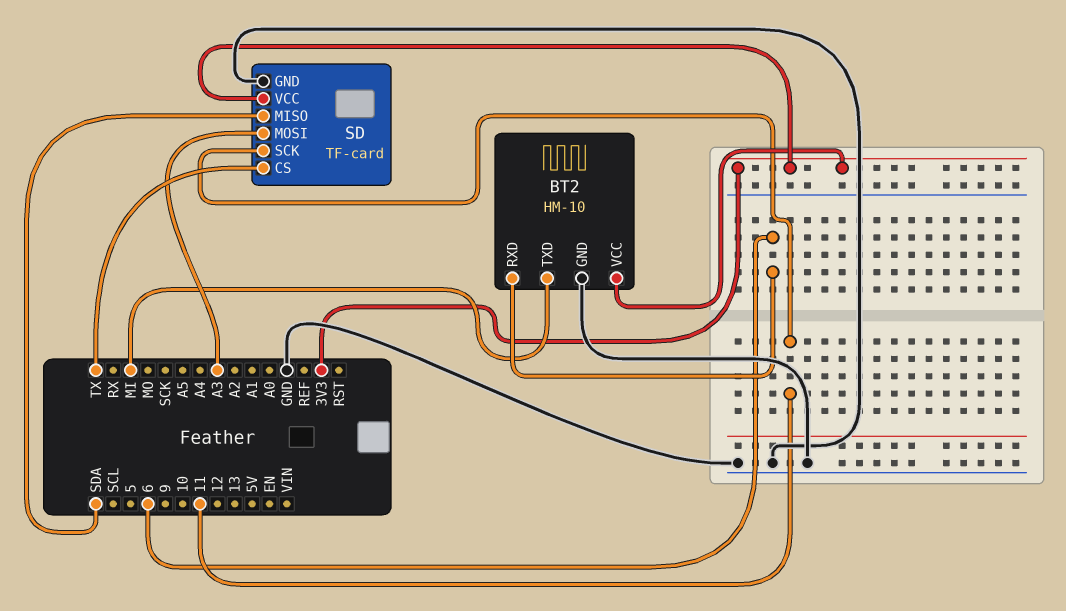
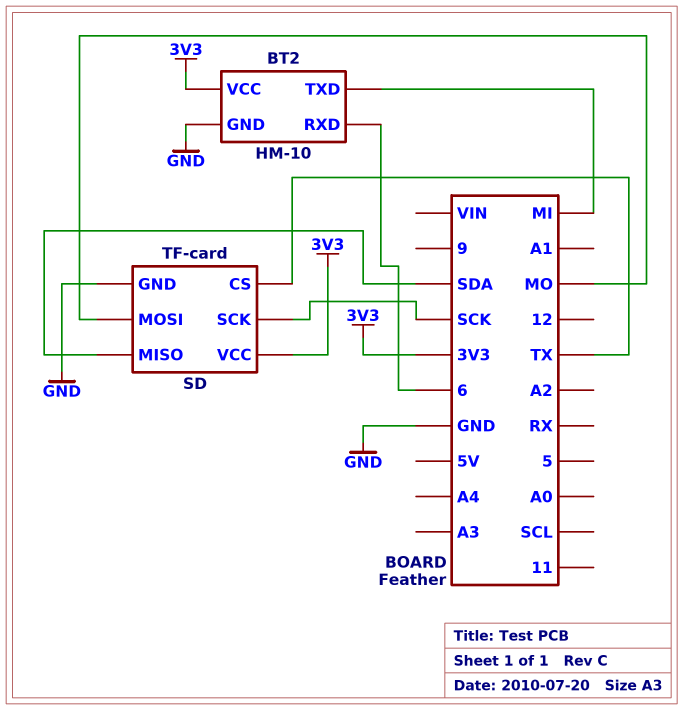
SD pin MOSI: A3 -> MO
SD pin SCK: 11 -> SCK

